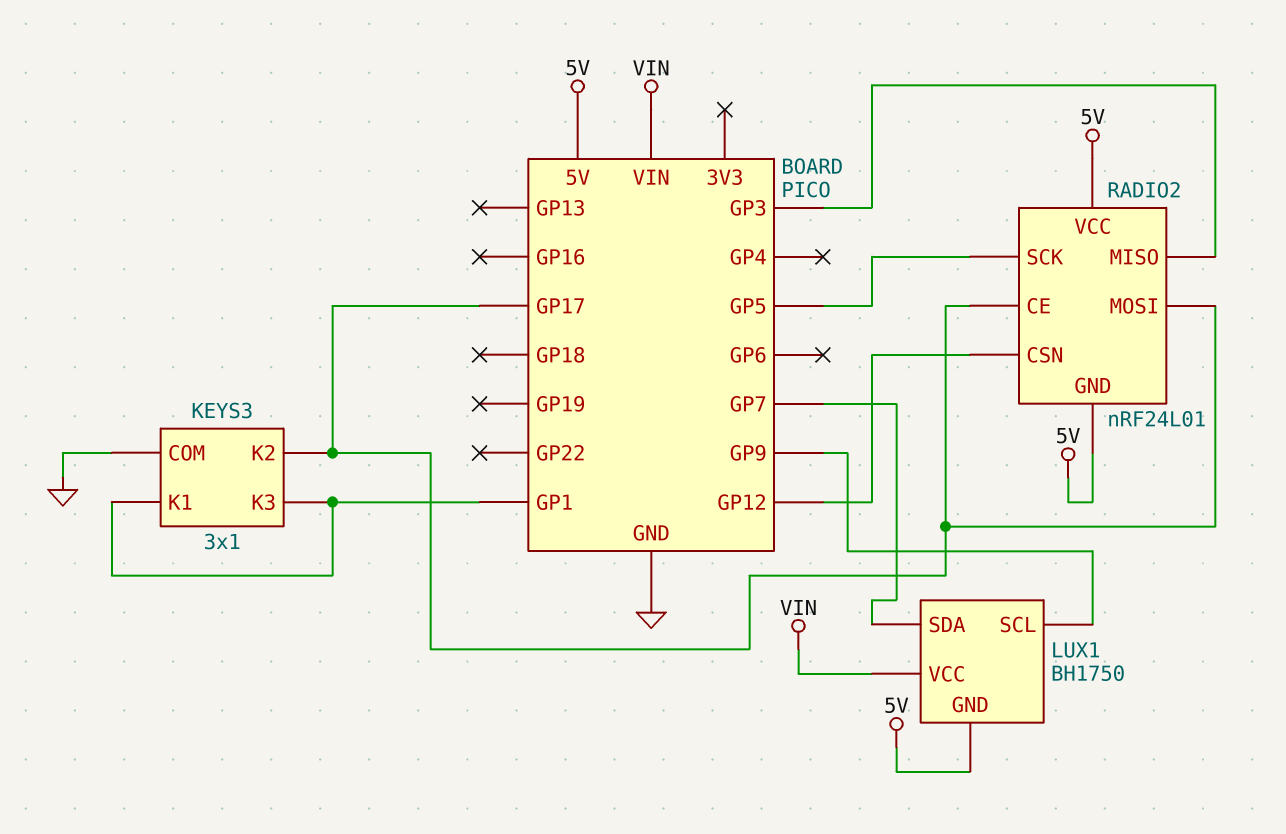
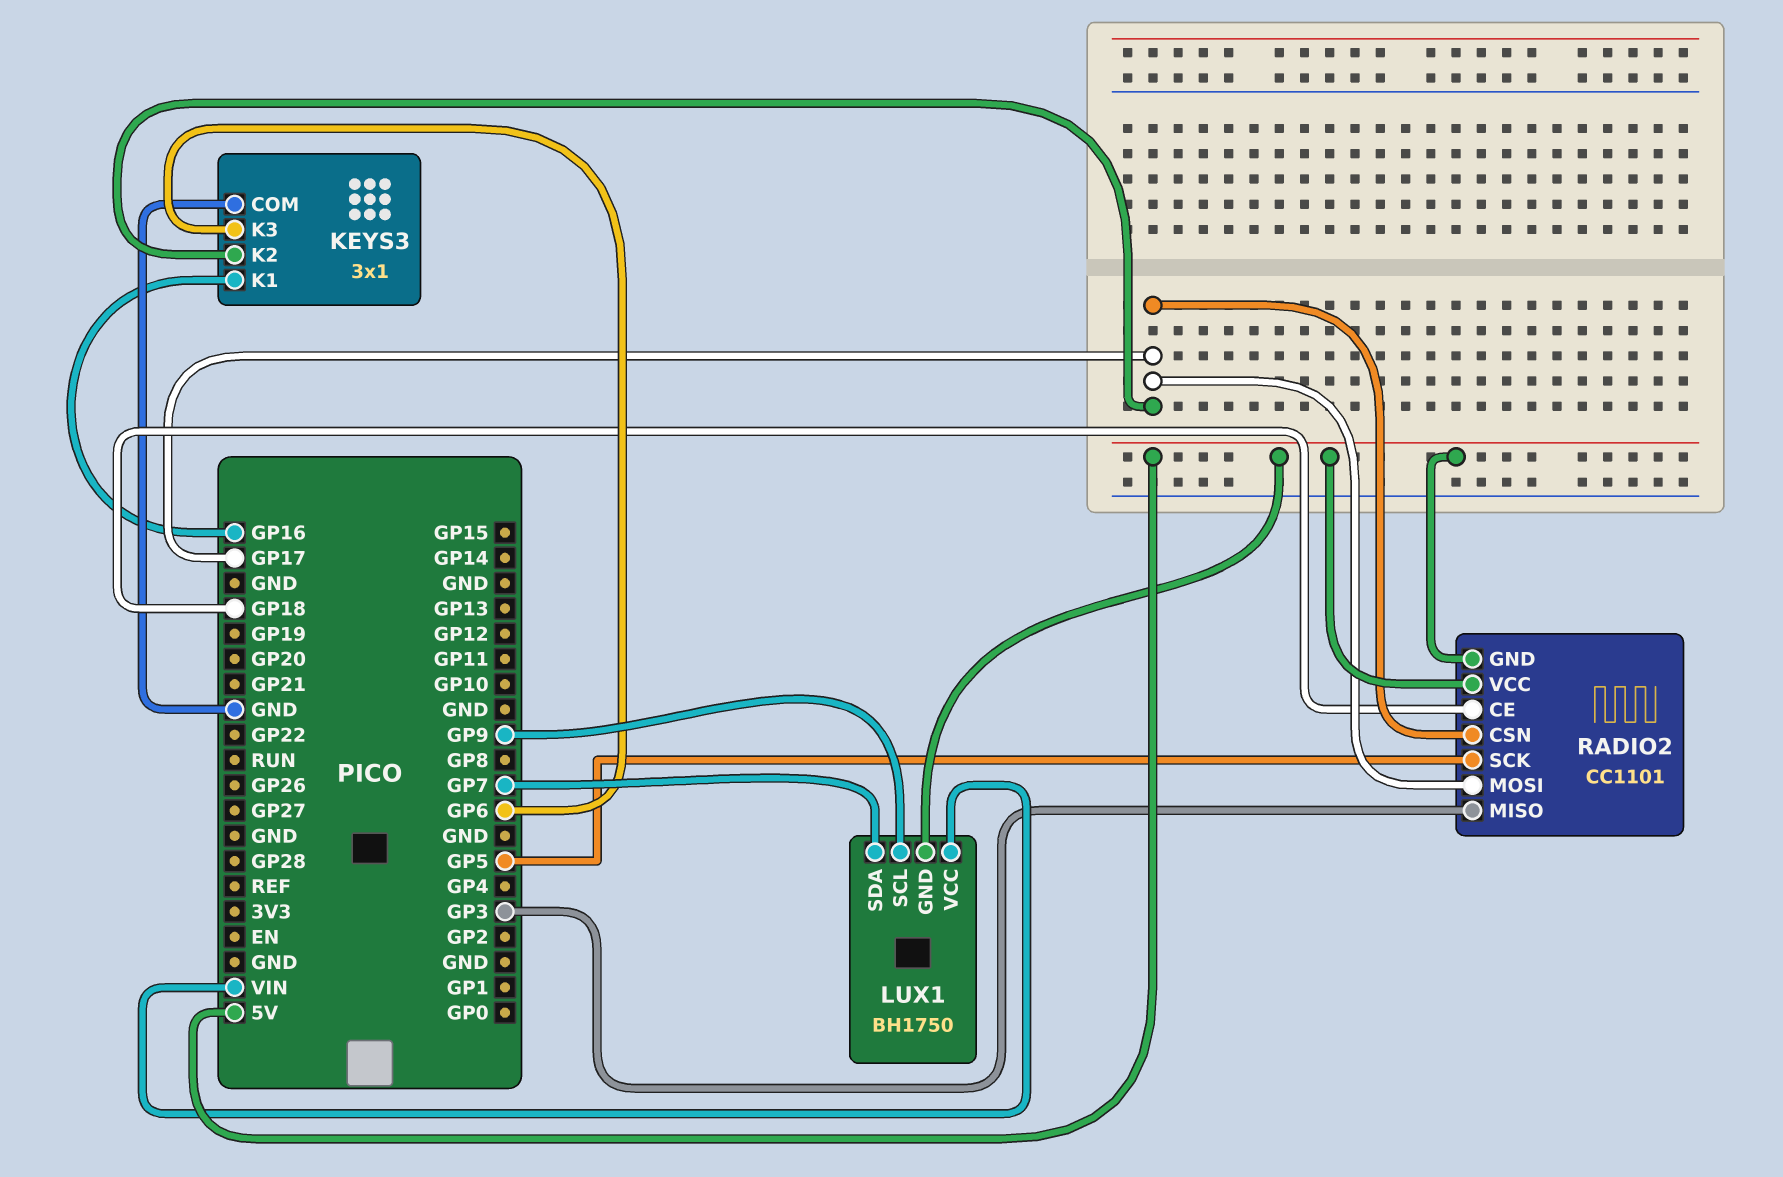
KEYS3 pin K1: GP1 -> GP16
KEYS3 pin K3: GP1 -> GP6
RADIO2: nRF24L01 -> CC1101
RADIO2 pin CE: GP17 -> GP18
RADIO2 pin CSN: GP12 -> GP17

